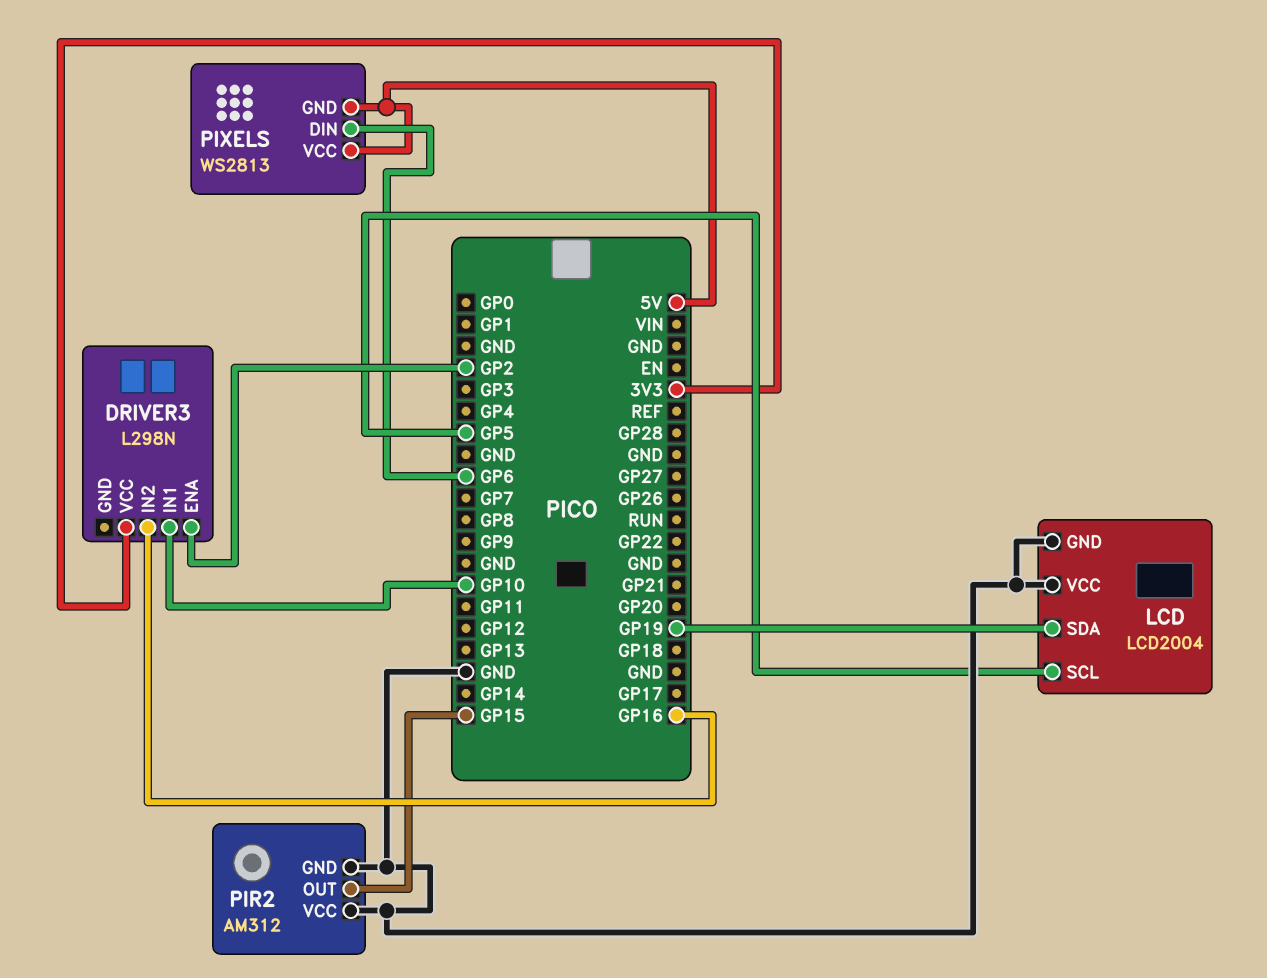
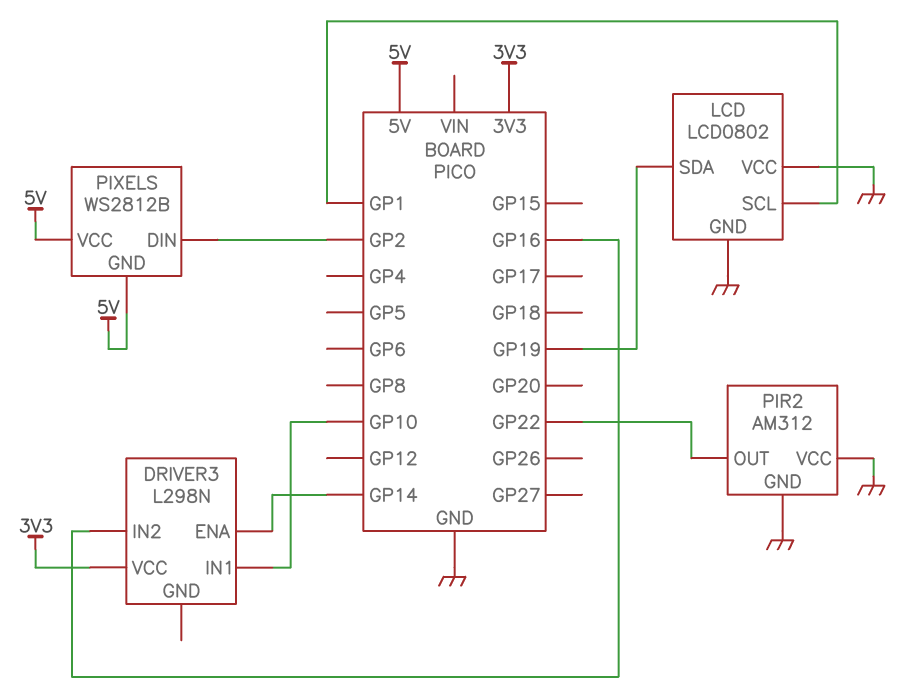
DRIVER3 pin ENA: GP2 -> GP14
LCD: LCD2004 -> LCD0802
LCD pin SCL: GP5 -> GP1
PIR2 pin OUT: GP15 -> GP22
PIXELS: WS2813 -> WS2812B
PIXELS pin DIN: GP6 -> GP2

